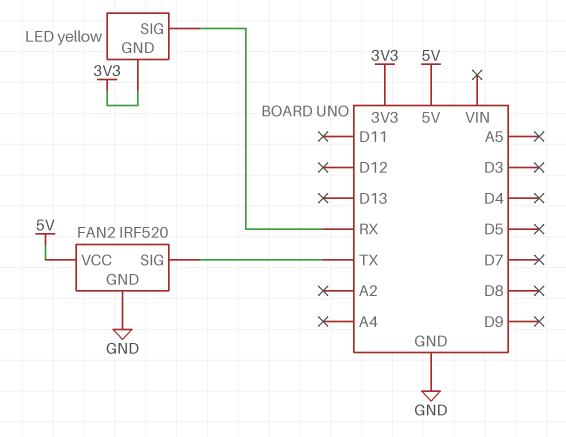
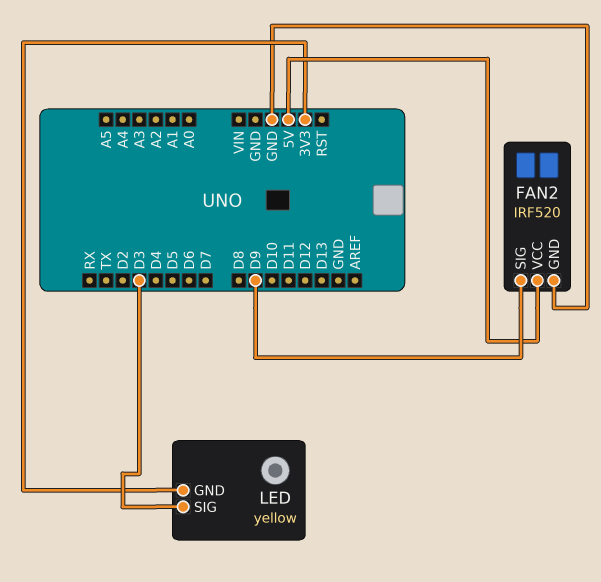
FAN2 pin SIG: TX -> D9
LED pin SIG: RX -> D3

